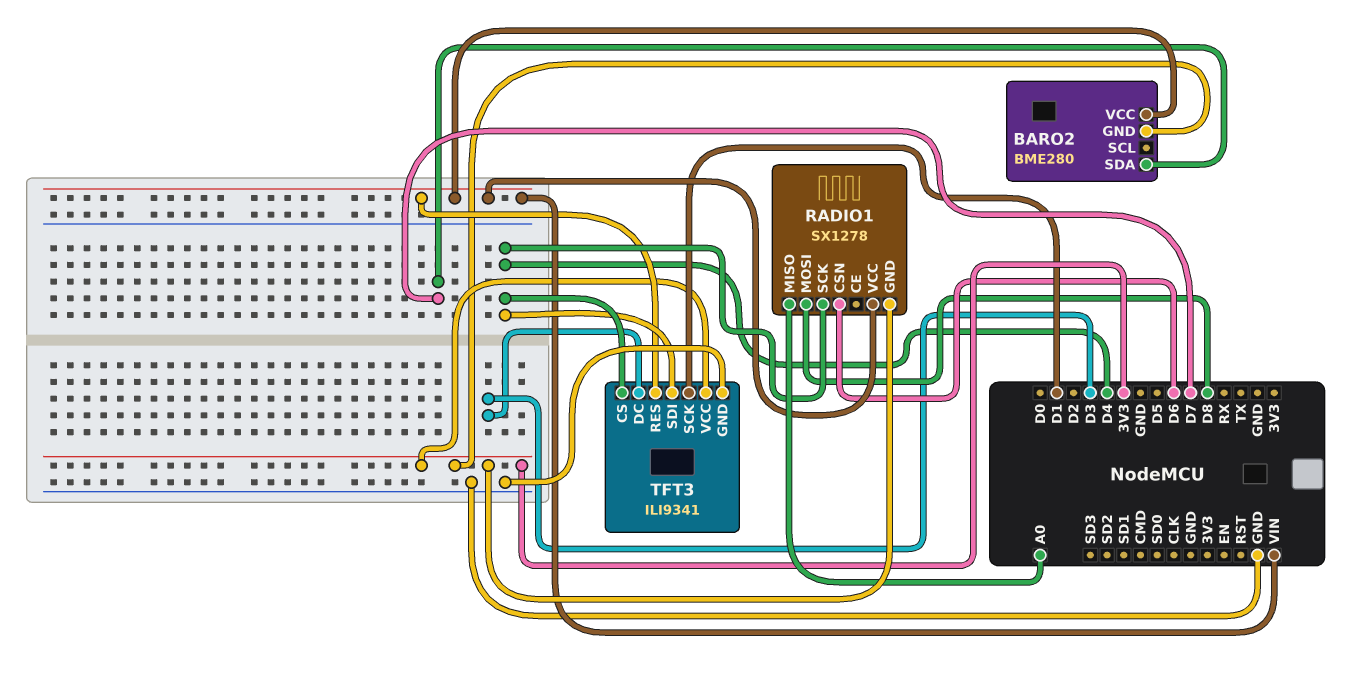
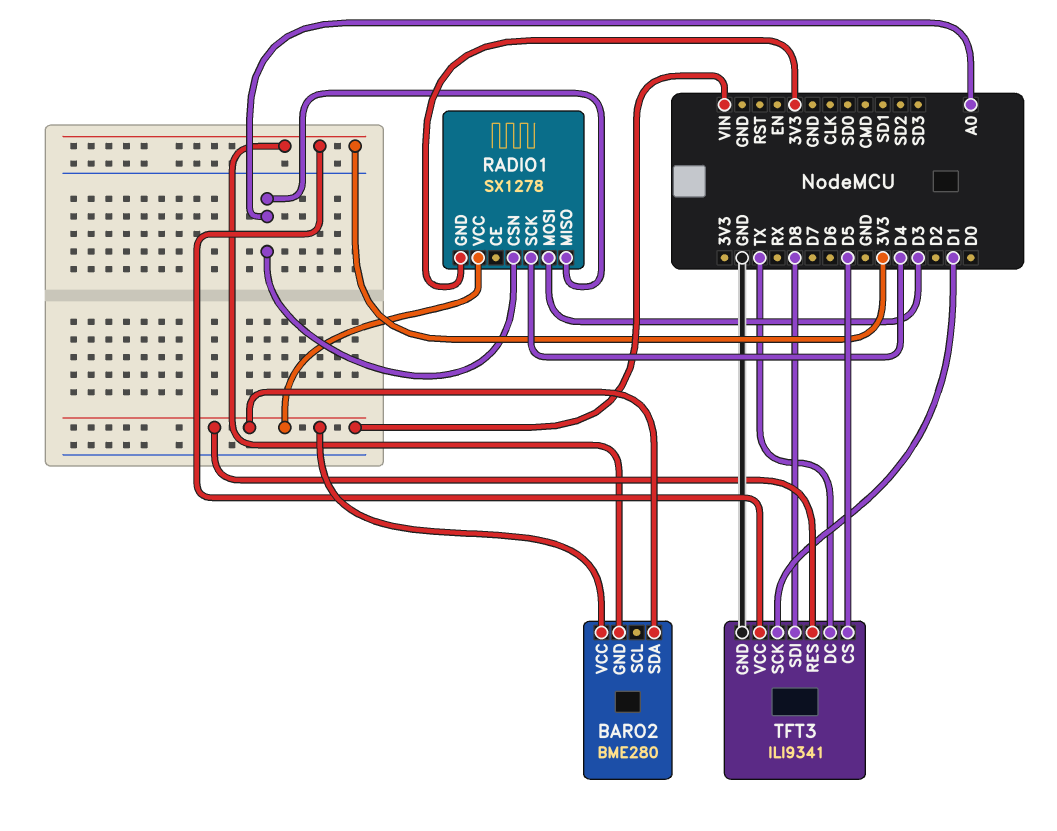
BARO2 pin SDA: D7 -> VIN
RADIO1 pin CSN: D6 -> A0
RADIO1 pin MOSI: D8 -> D3
TFT3 pin CS: D4 -> D5
TFT3 pin DC: D3 -> TX
TFT3 pin SDI: D4 -> D8

